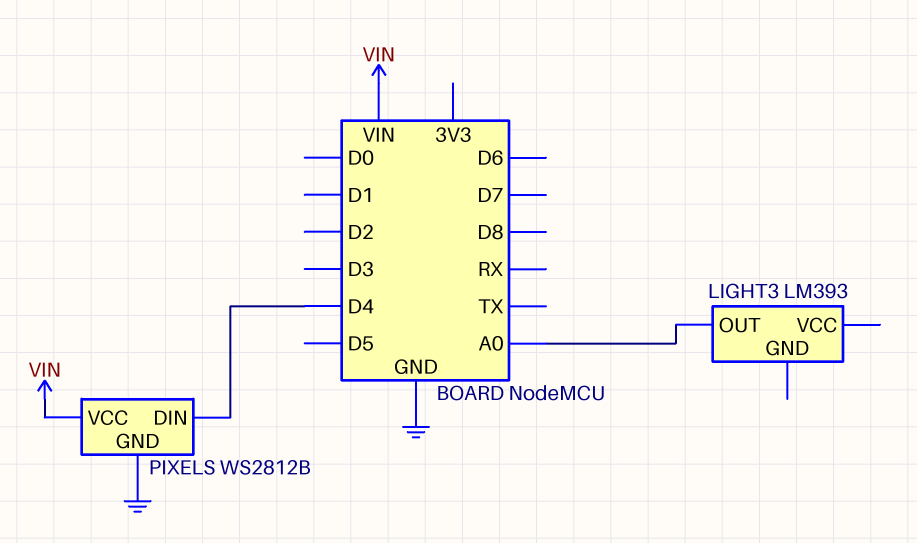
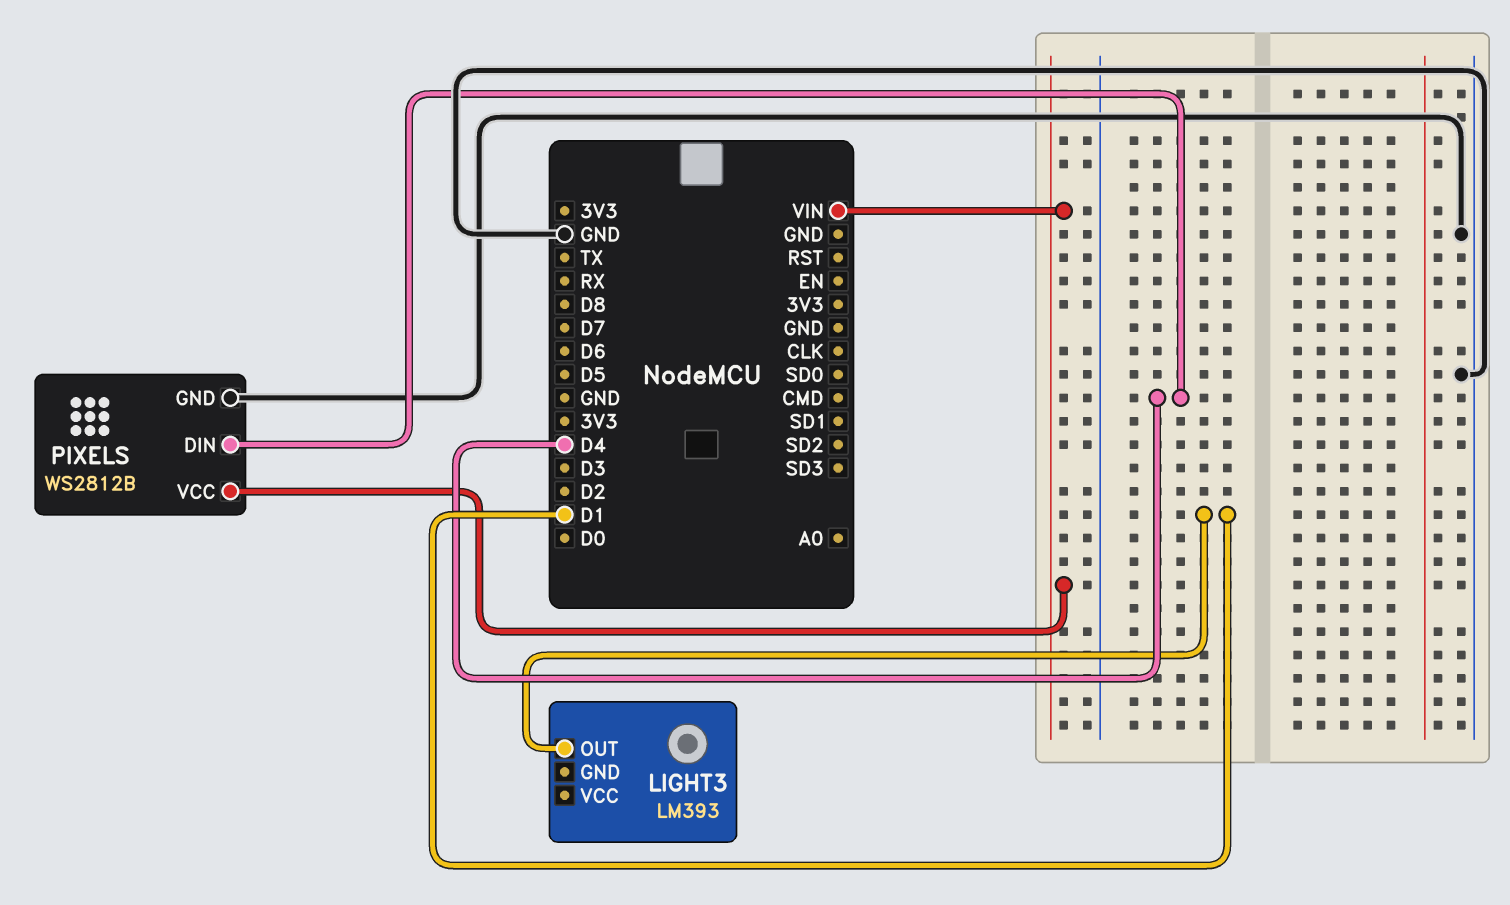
LIGHT3 pin OUT: A0 -> D1

